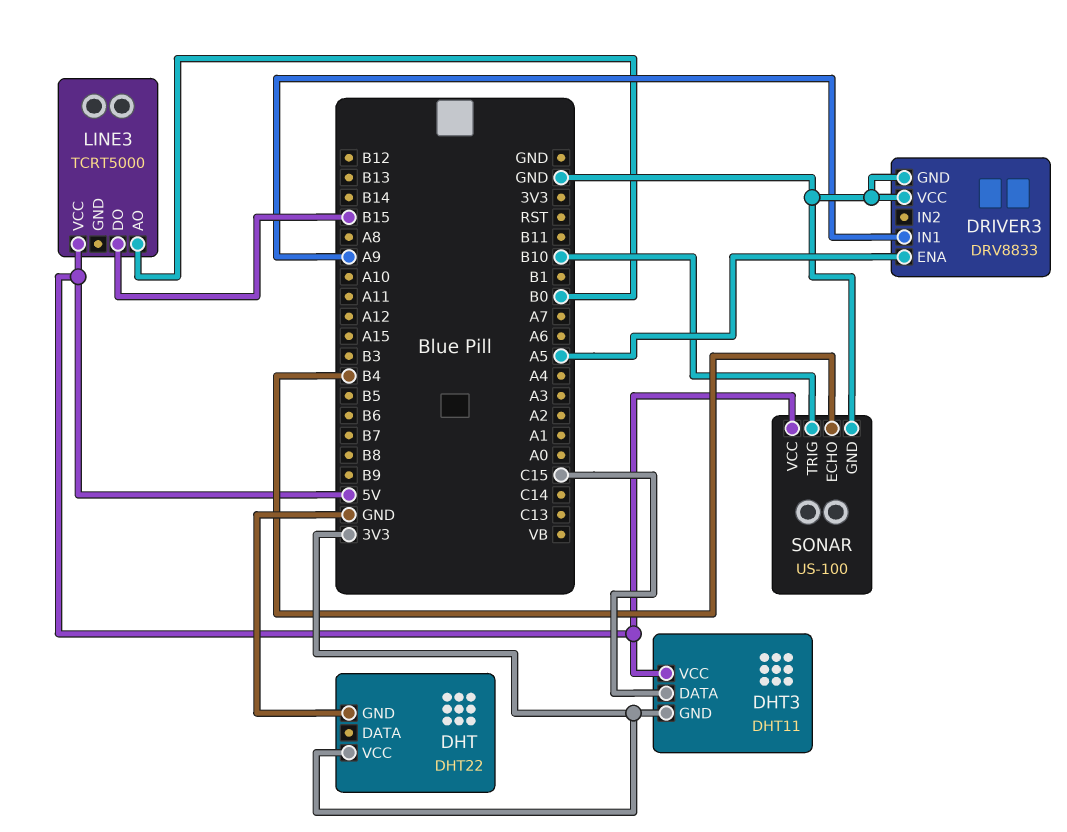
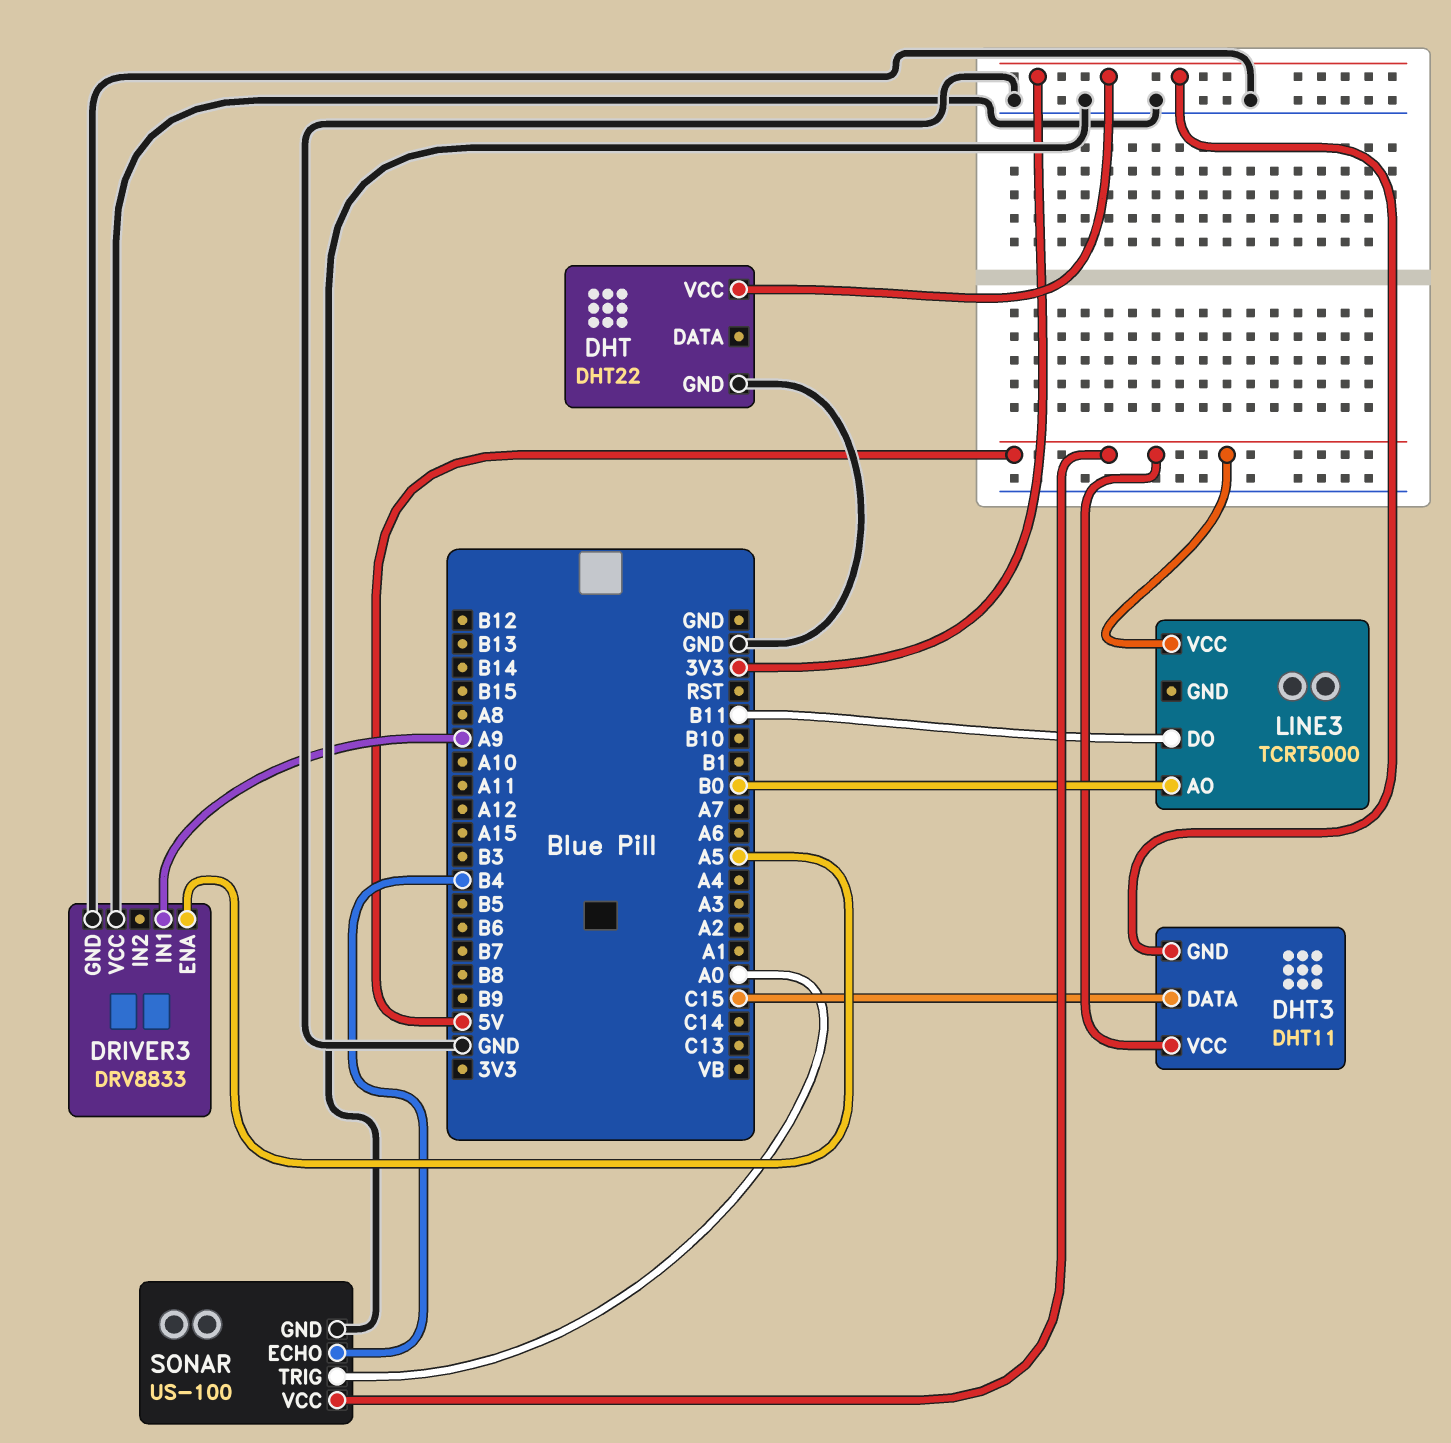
LINE3 pin DO: B15 -> B11
SONAR pin TRIG: B10 -> A0

